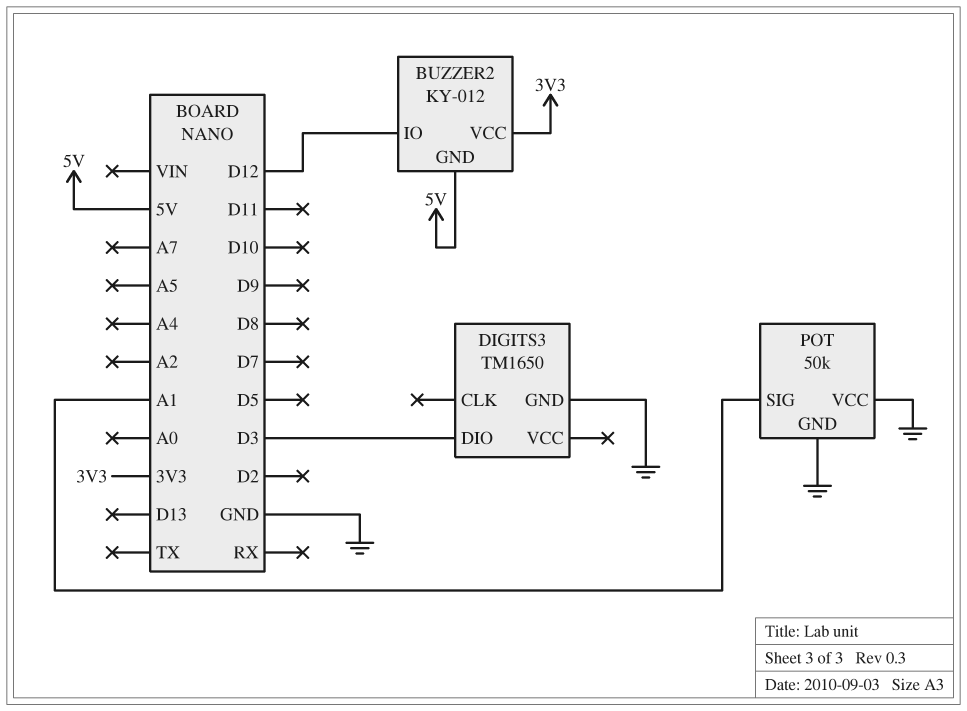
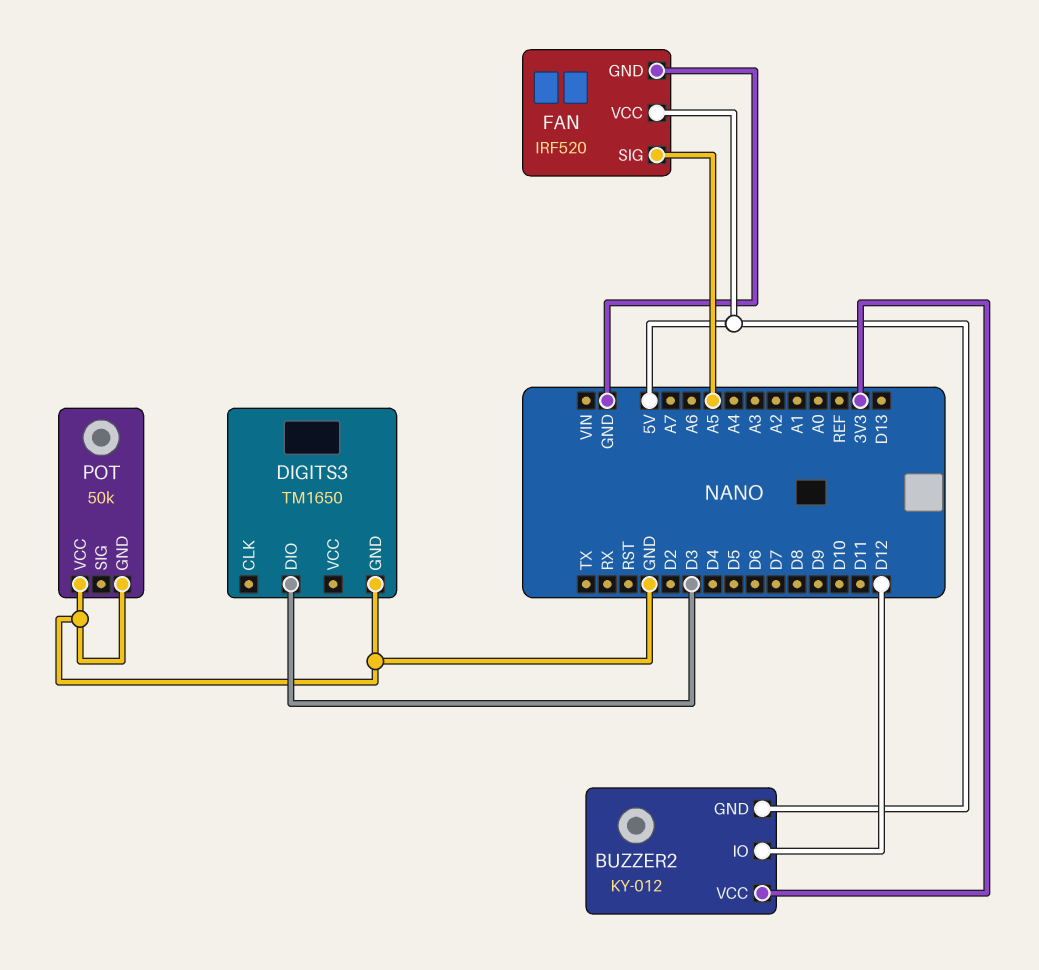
FAN: none -> IRF520
FAN pin GND: none -> GND
FAN pin SIG: none -> A5
FAN pin VCC: none -> 5V
POT pin SIG: A1 -> none

